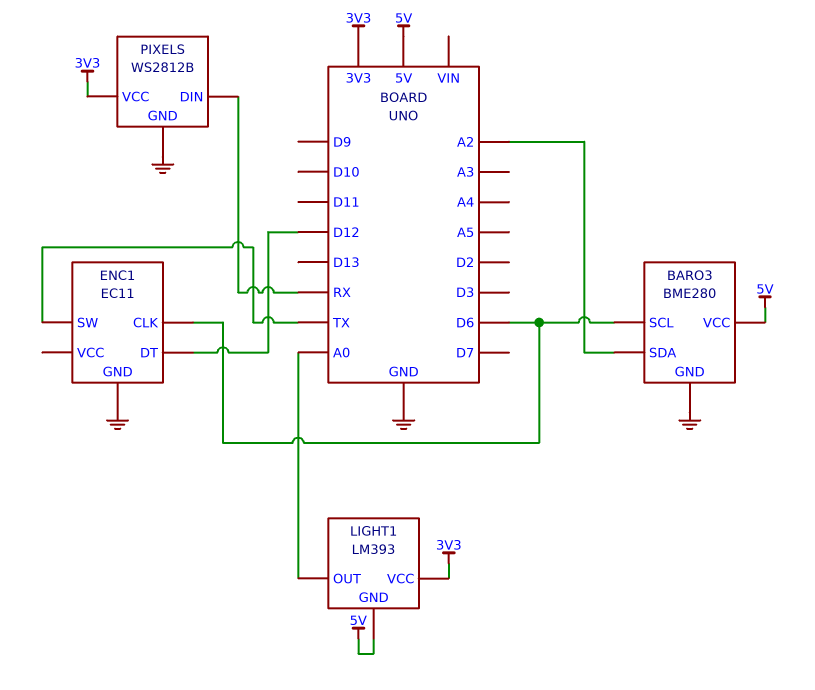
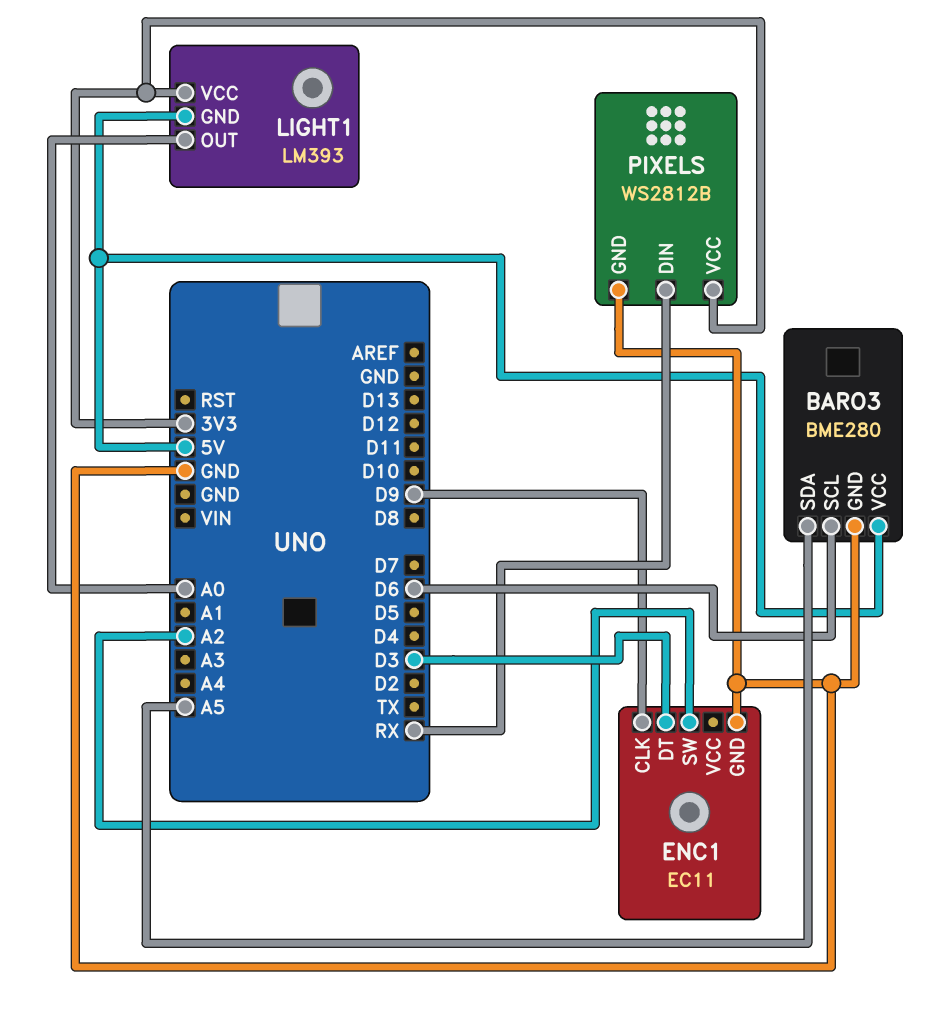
BARO3 pin SDA: A2 -> A5
ENC1 pin CLK: D6 -> D9
ENC1 pin DT: D12 -> D3
ENC1 pin SW: TX -> A2

